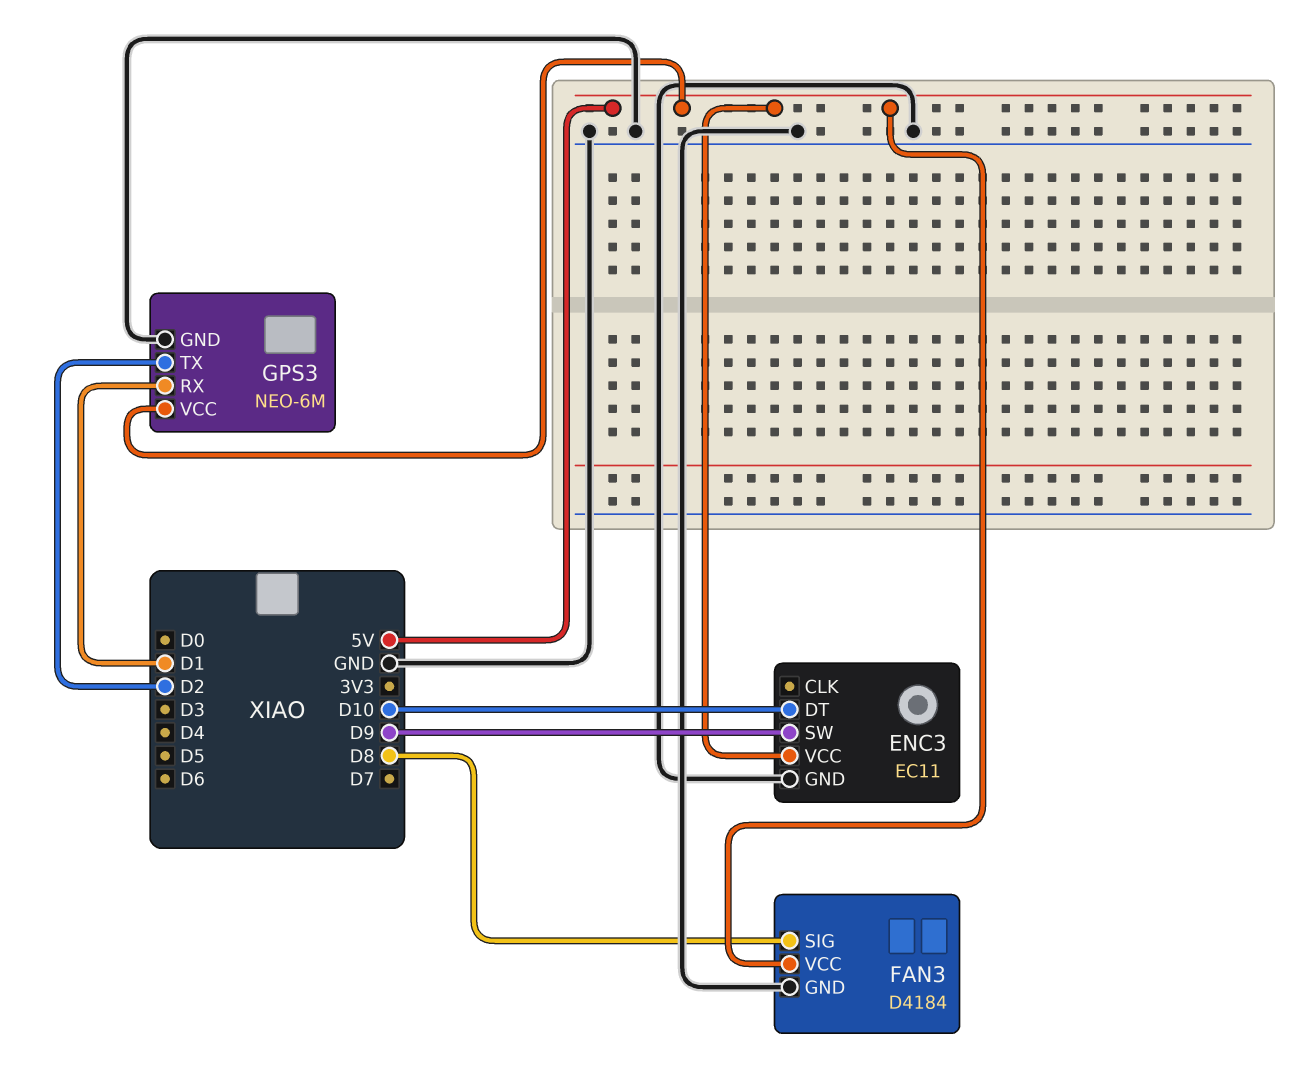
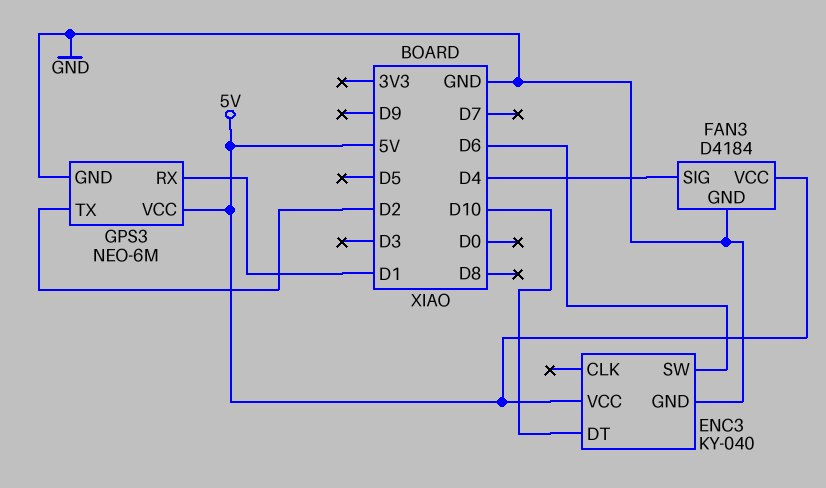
ENC3: EC11 -> KY-040
ENC3 pin SW: D9 -> D6
FAN3 pin SIG: D8 -> D4

